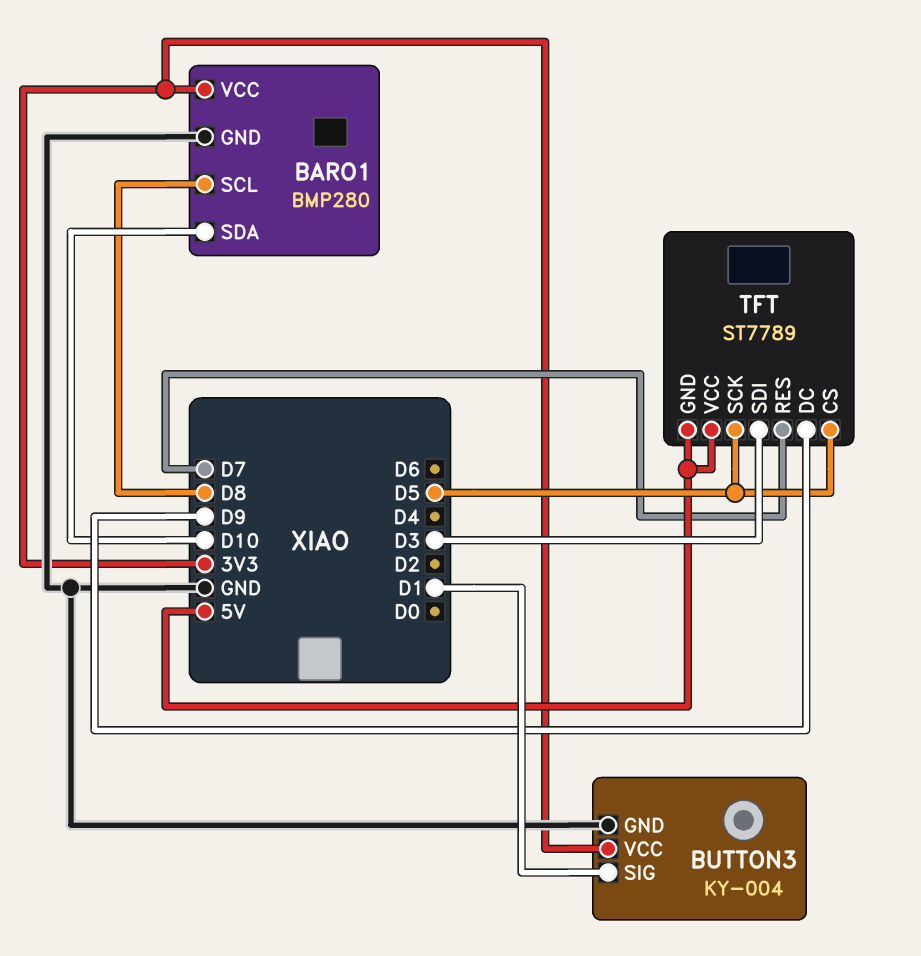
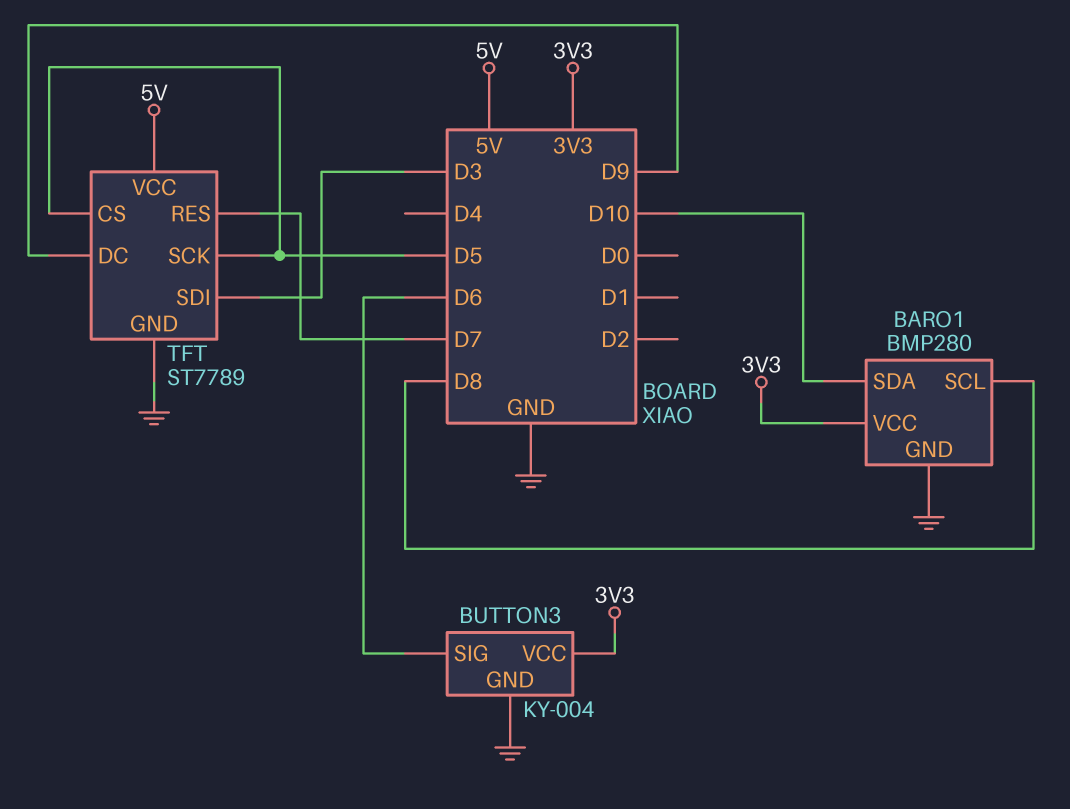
BUTTON3 pin SIG: D1 -> D6
TFT pin GND: 5V -> GND

